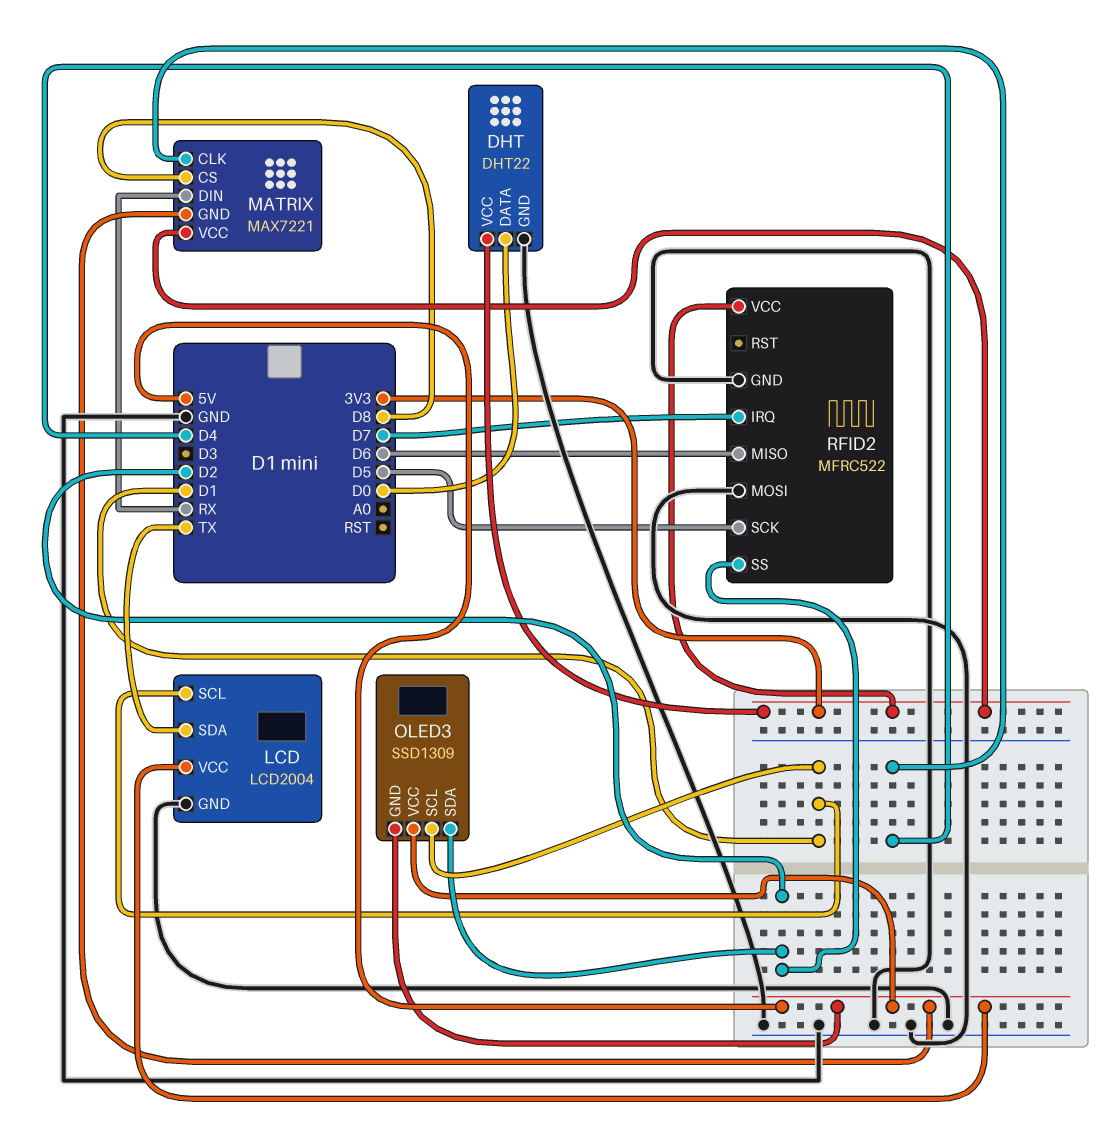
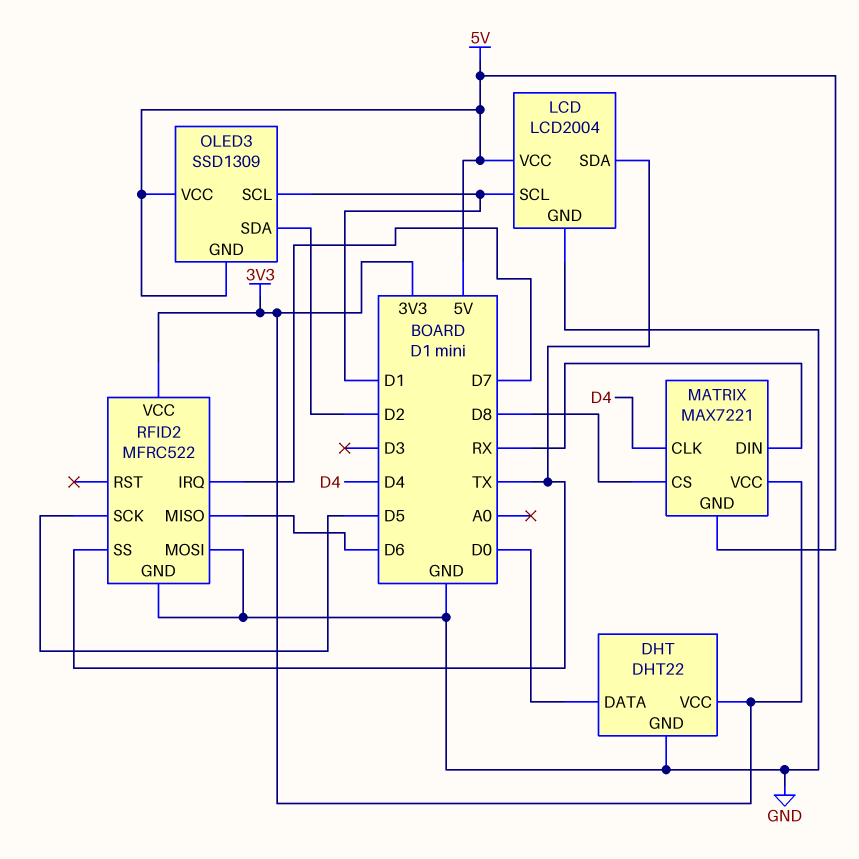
RFID2 pin SS: D2 -> TX

